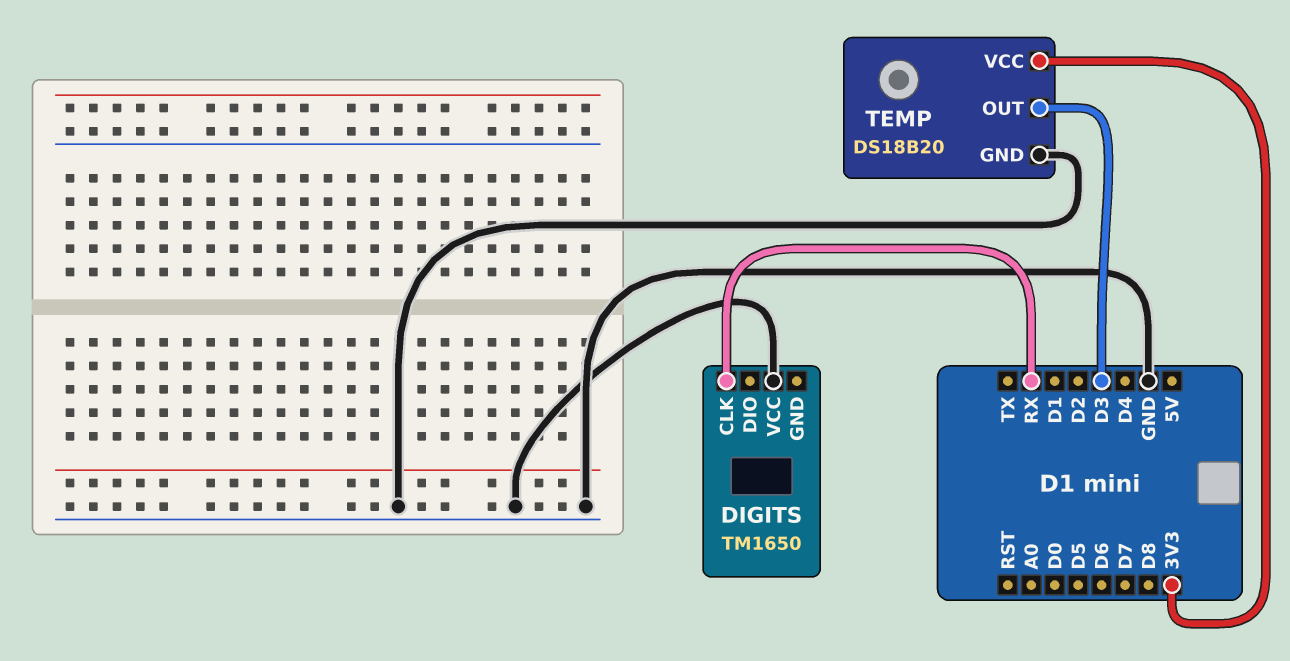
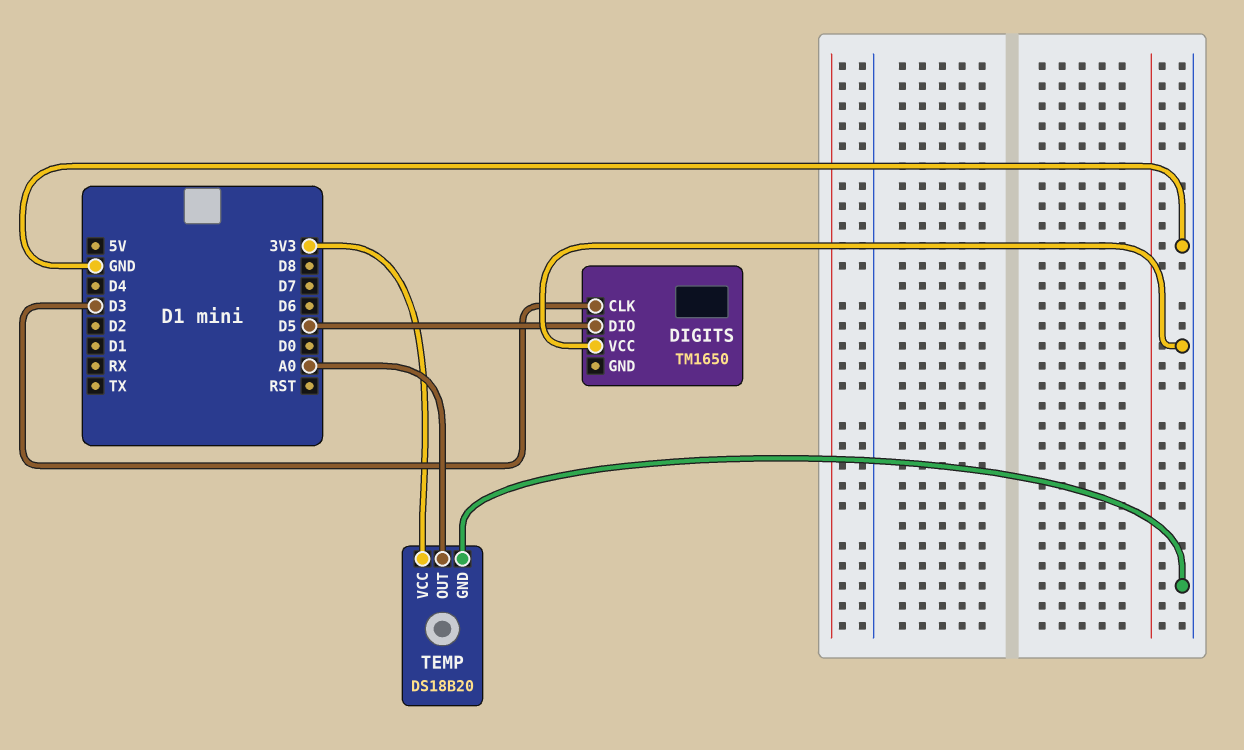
DIGITS pin CLK: RX -> D3
DIGITS pin DIO: none -> D5
TEMP pin OUT: D3 -> A0

